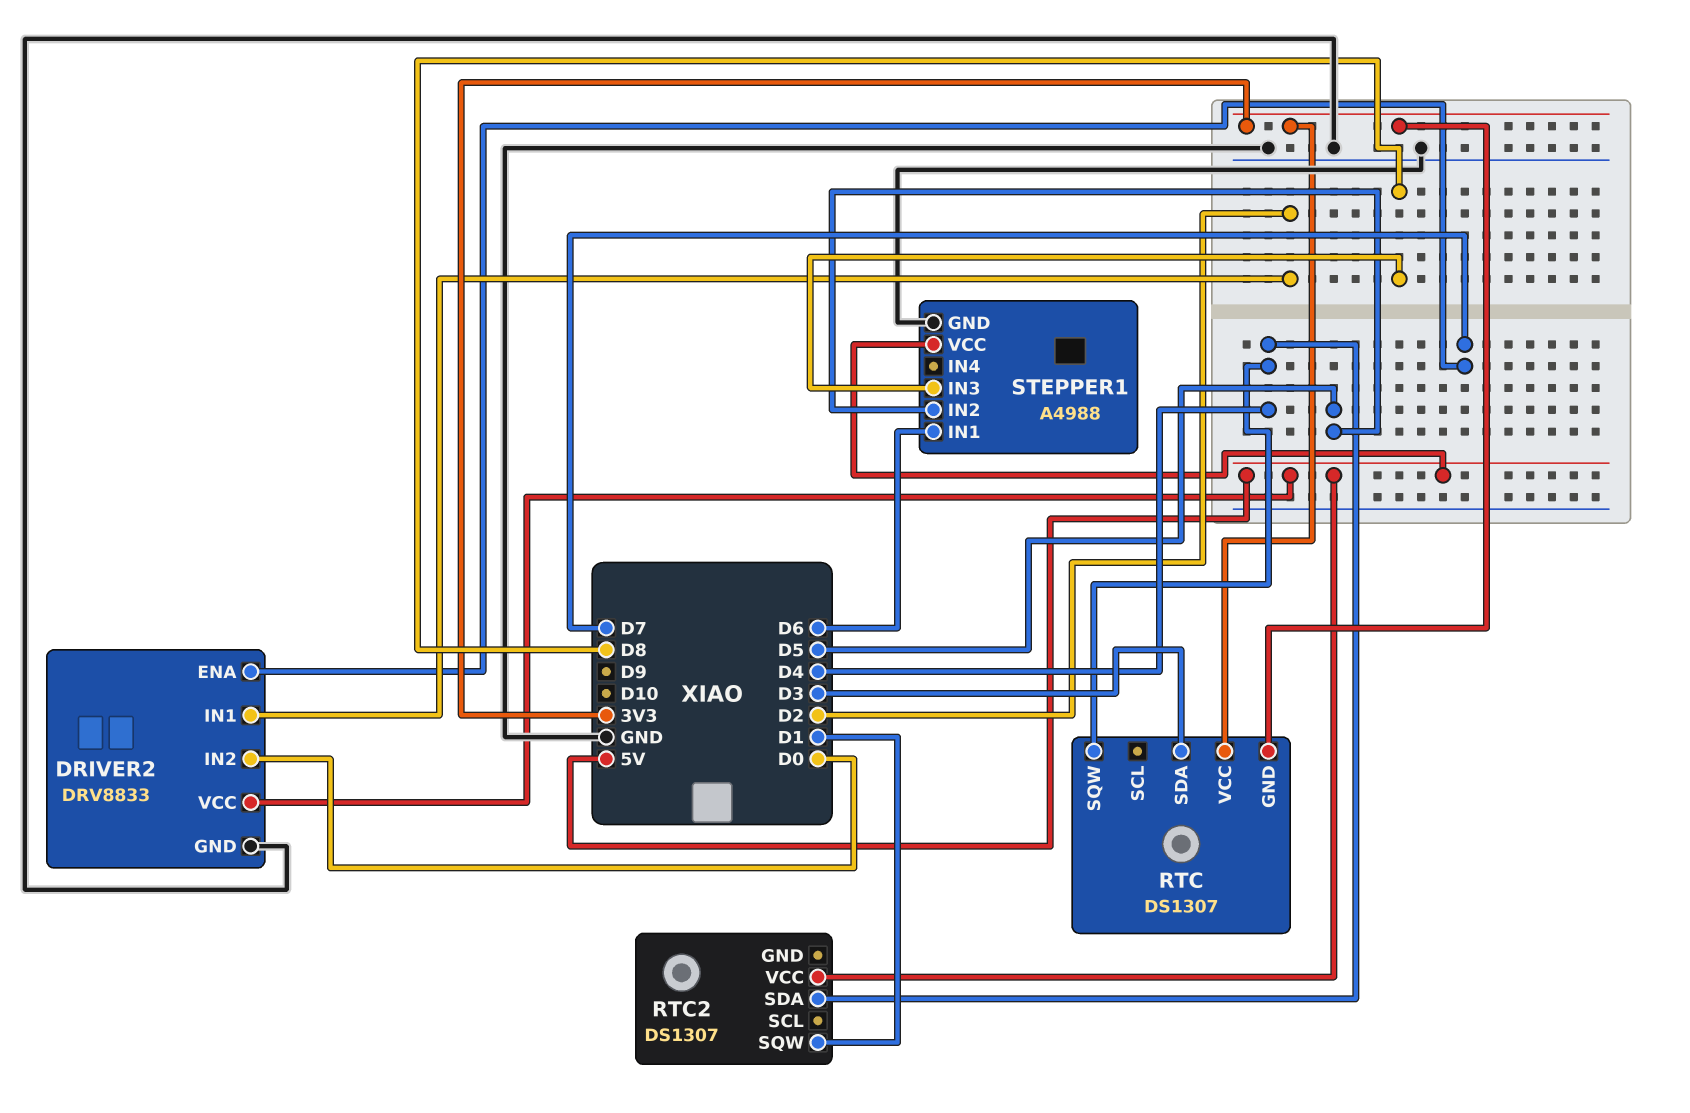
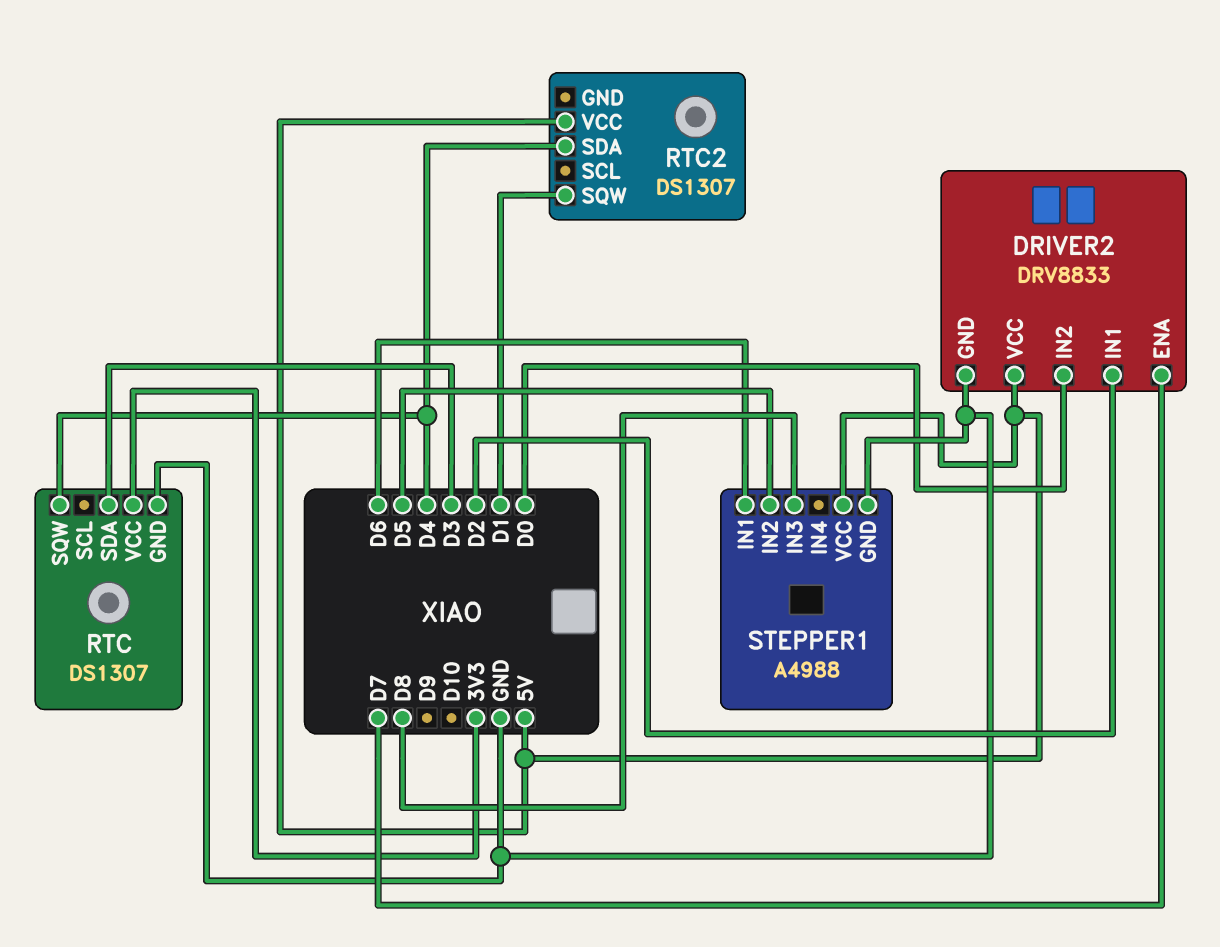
RTC pin GND: 3V3 -> GND

